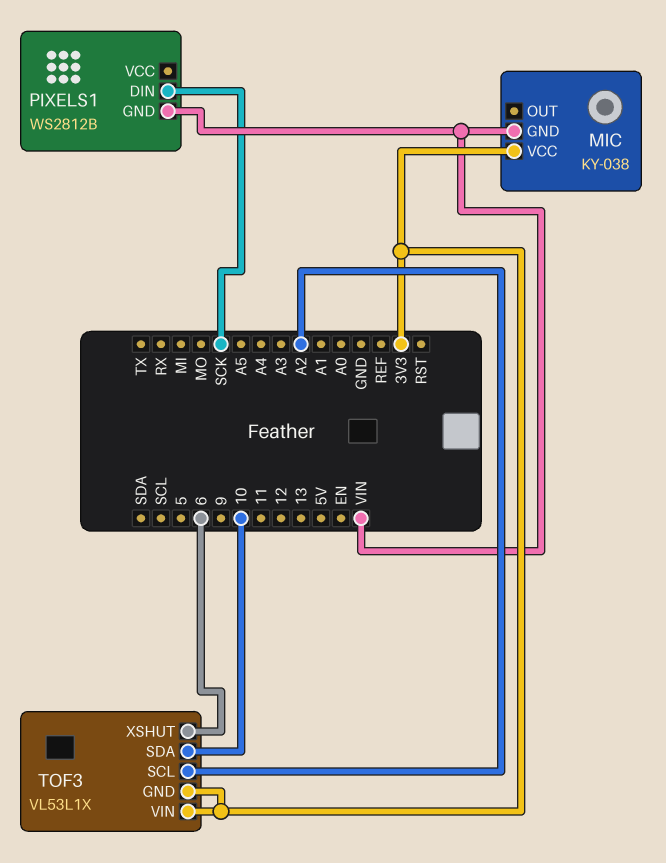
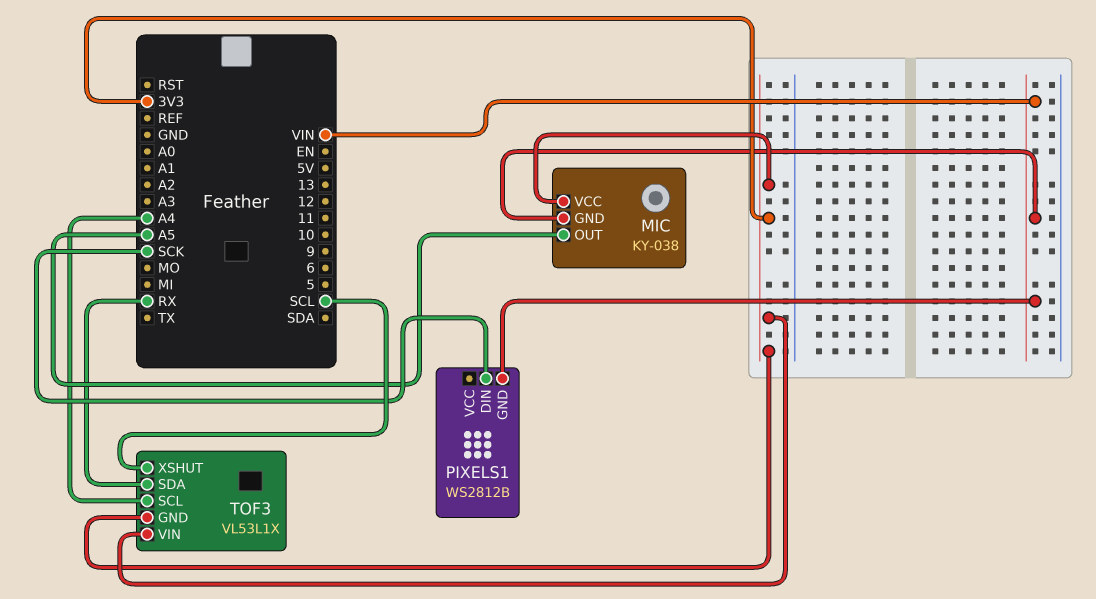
MIC pin OUT: none -> A5
TOF3 pin SCL: A2 -> A4
TOF3 pin SDA: 10 -> RX
TOF3 pin XSHUT: 6 -> SCL

